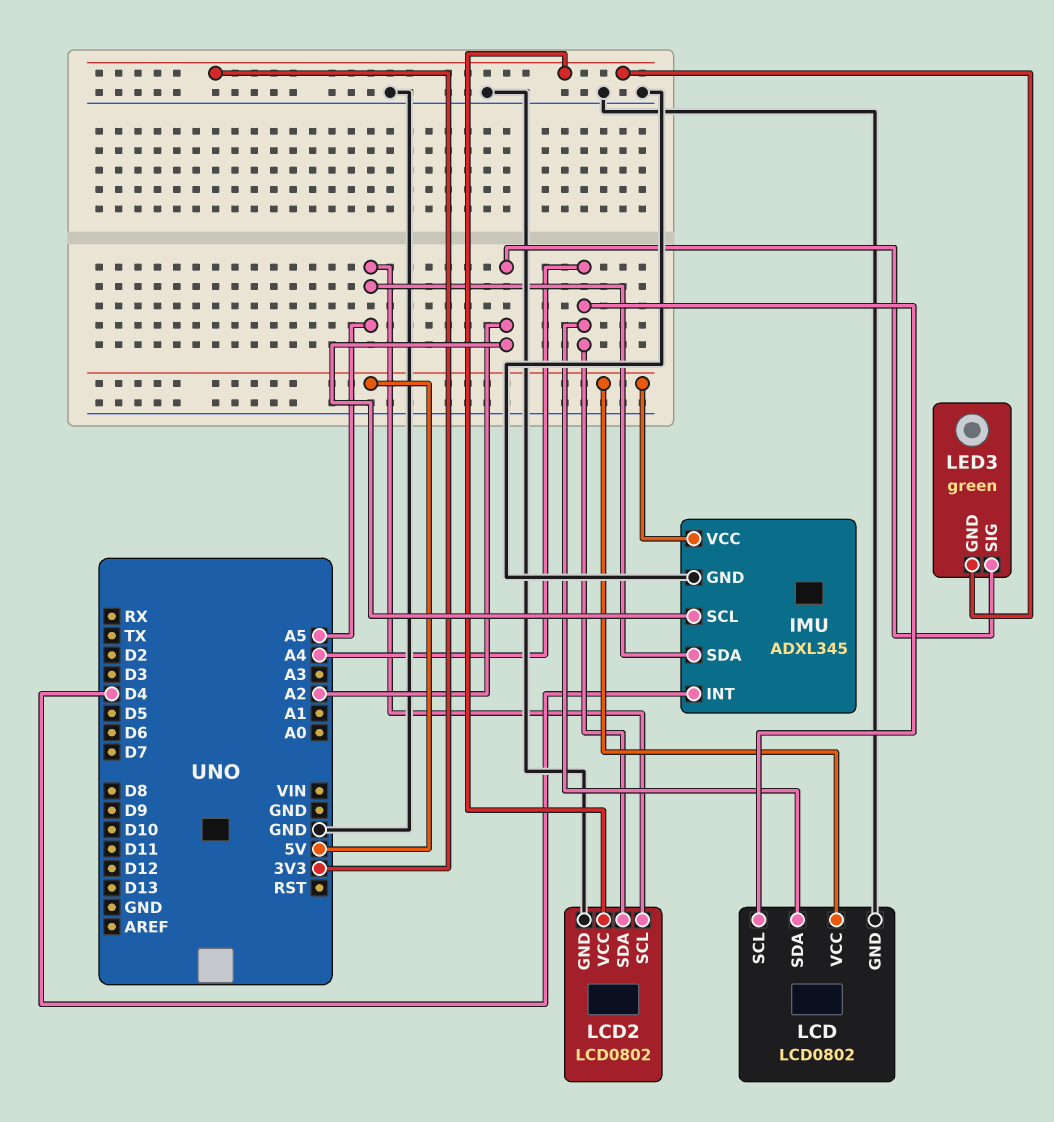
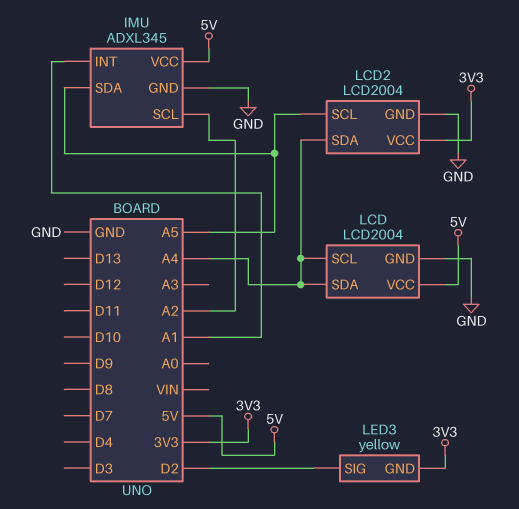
IMU pin INT: D4 -> A1
LCD: LCD0802 -> LCD2004
LCD2: LCD0802 -> LCD2004
LED3: green -> yellow
LED3 pin SIG: A2 -> D2

